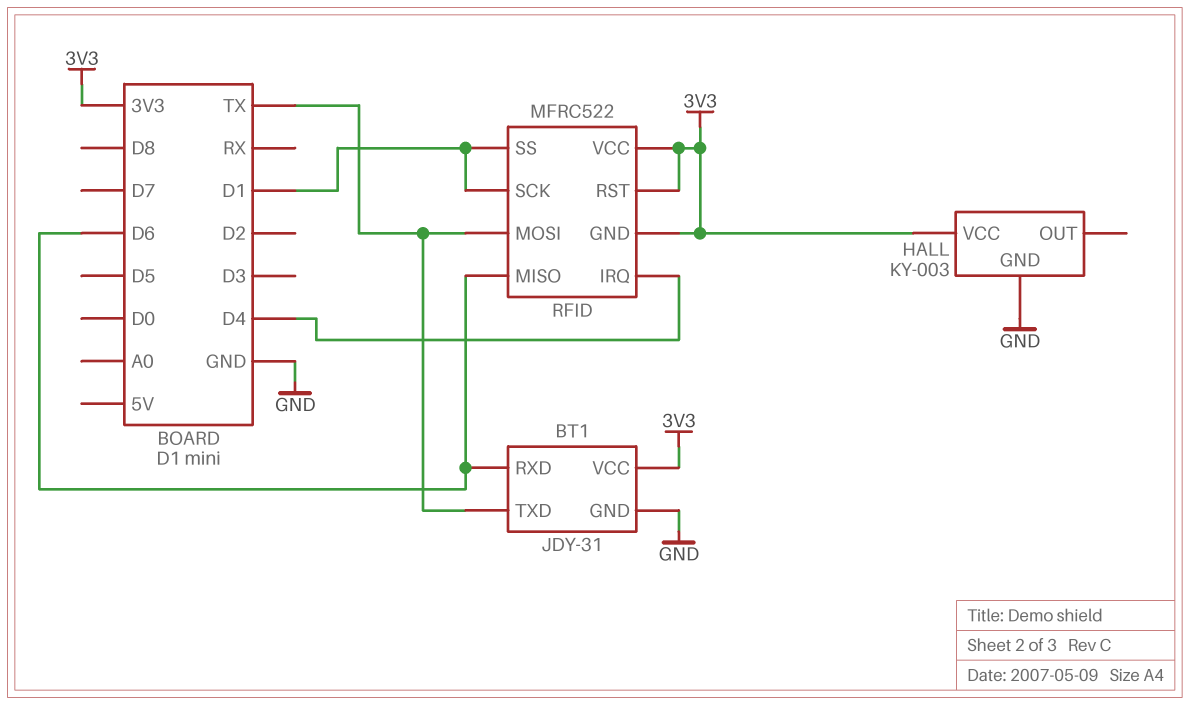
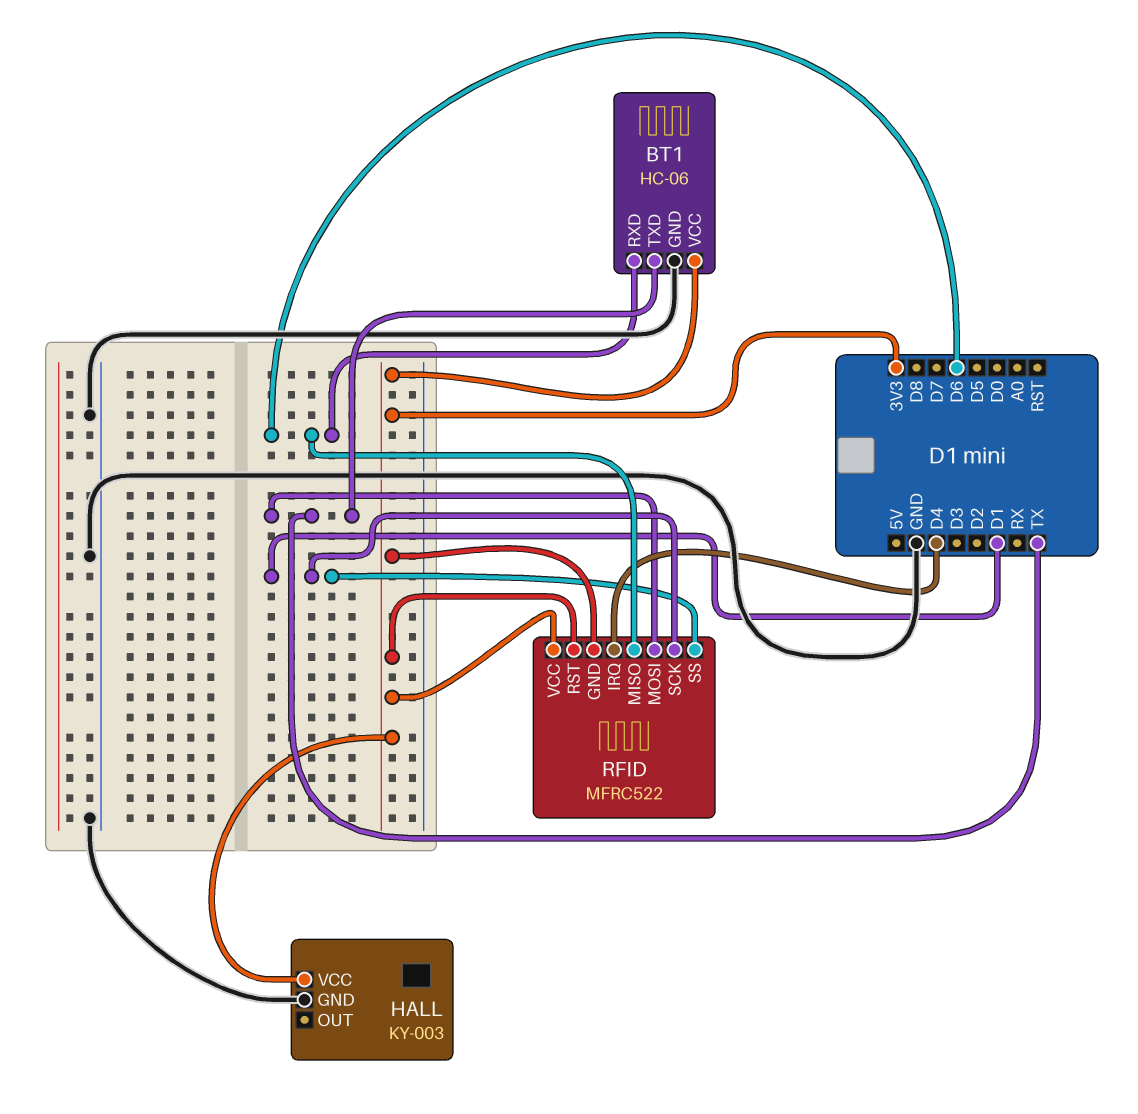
BT1: JDY-31 -> HC-06

